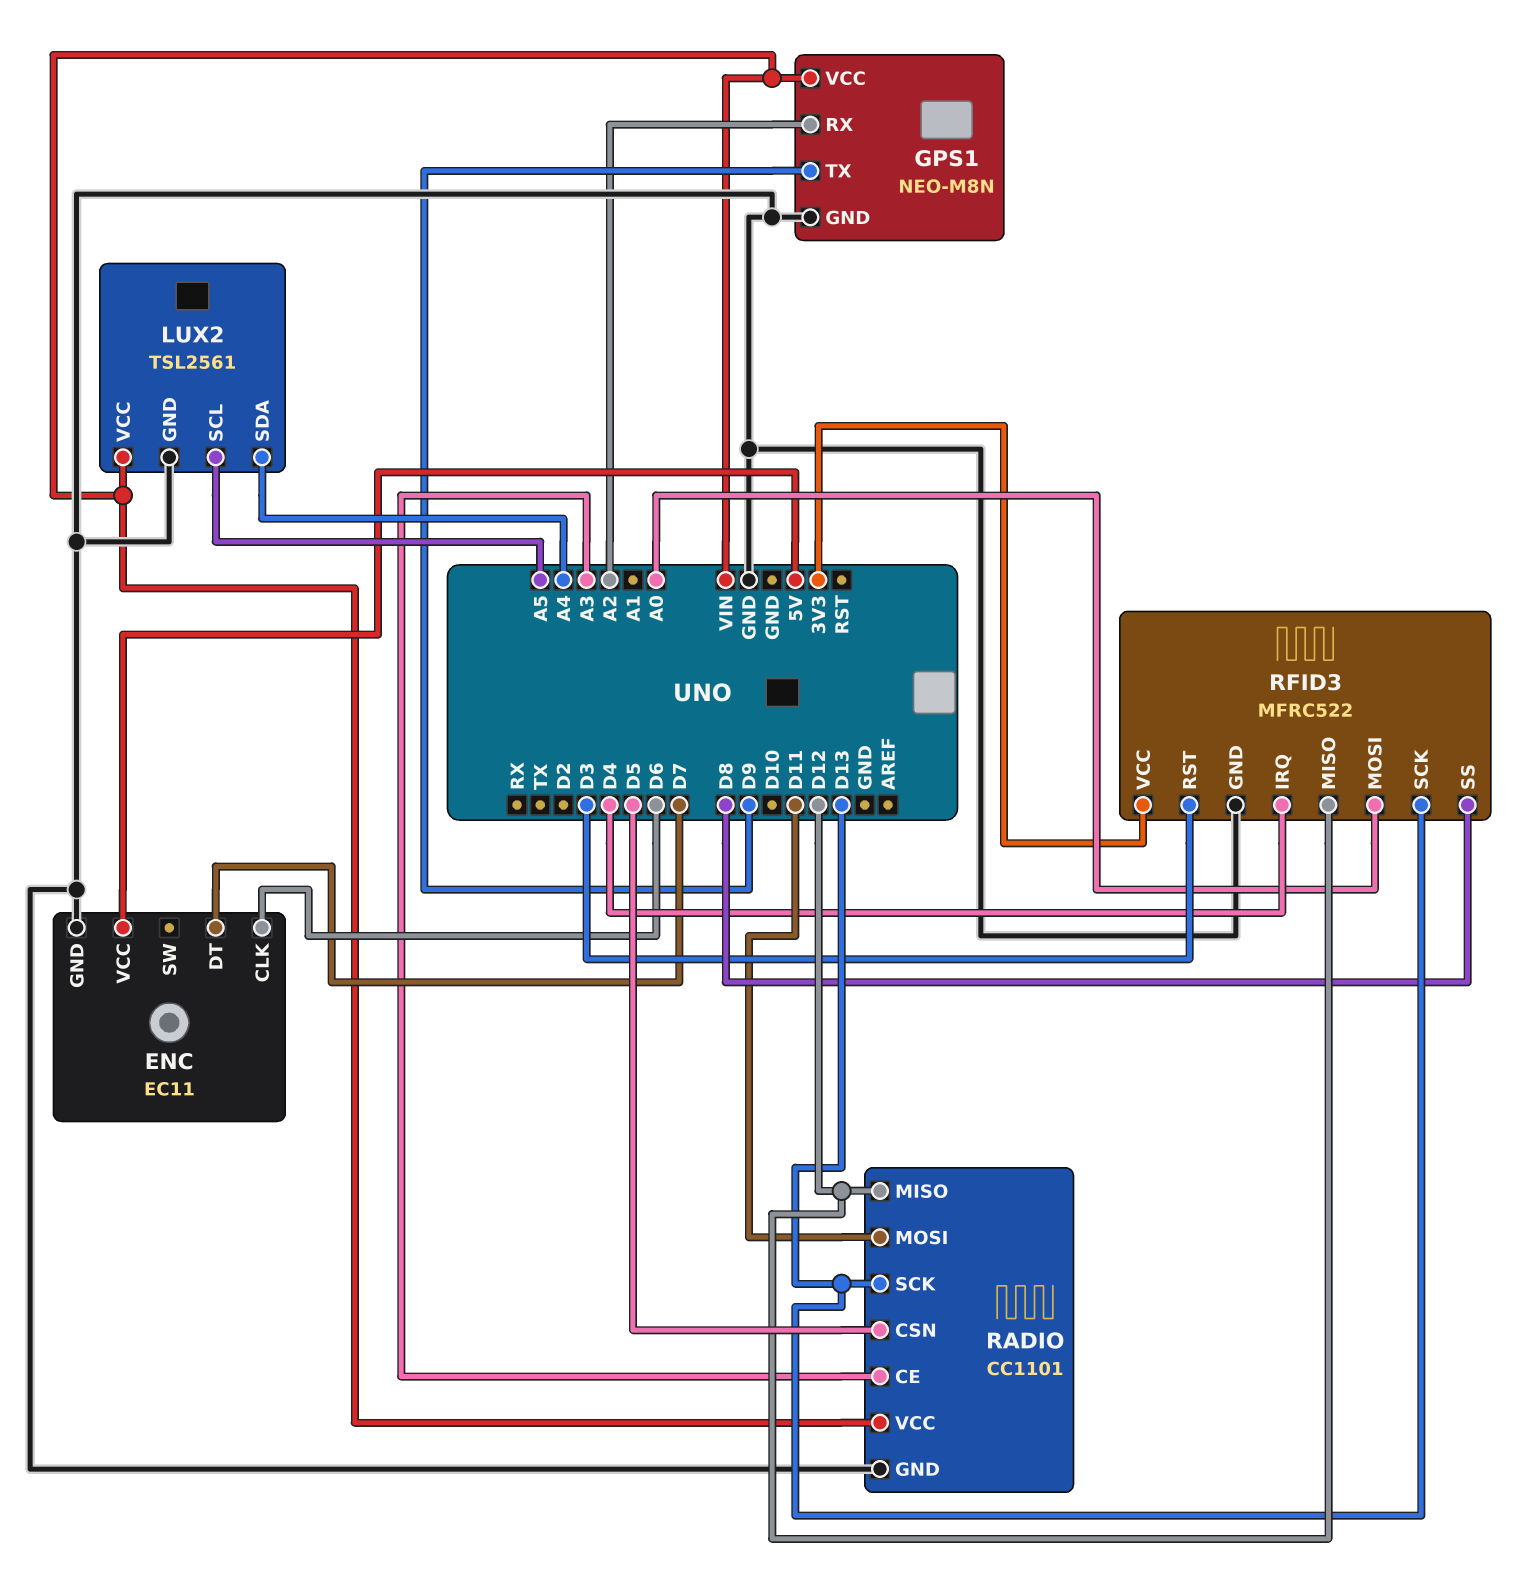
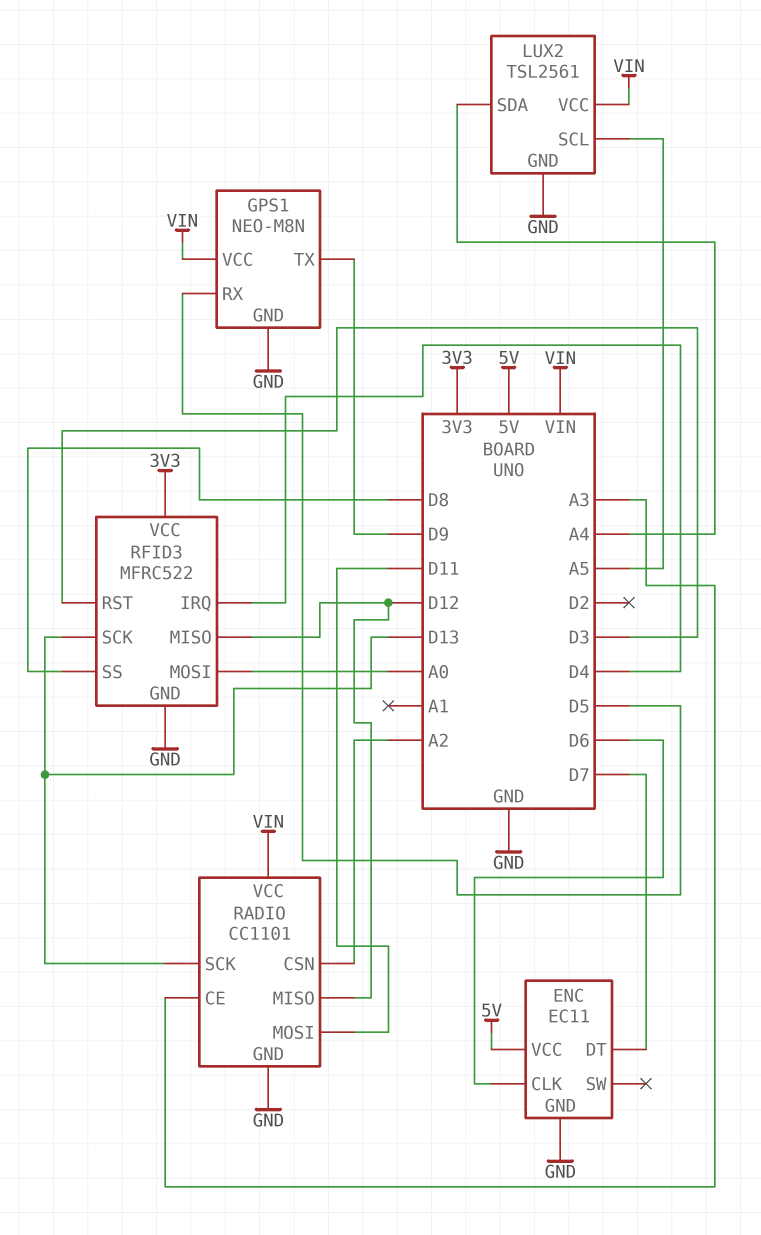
GPS1 pin RX: A2 -> D5
RADIO pin CSN: D5 -> A2

